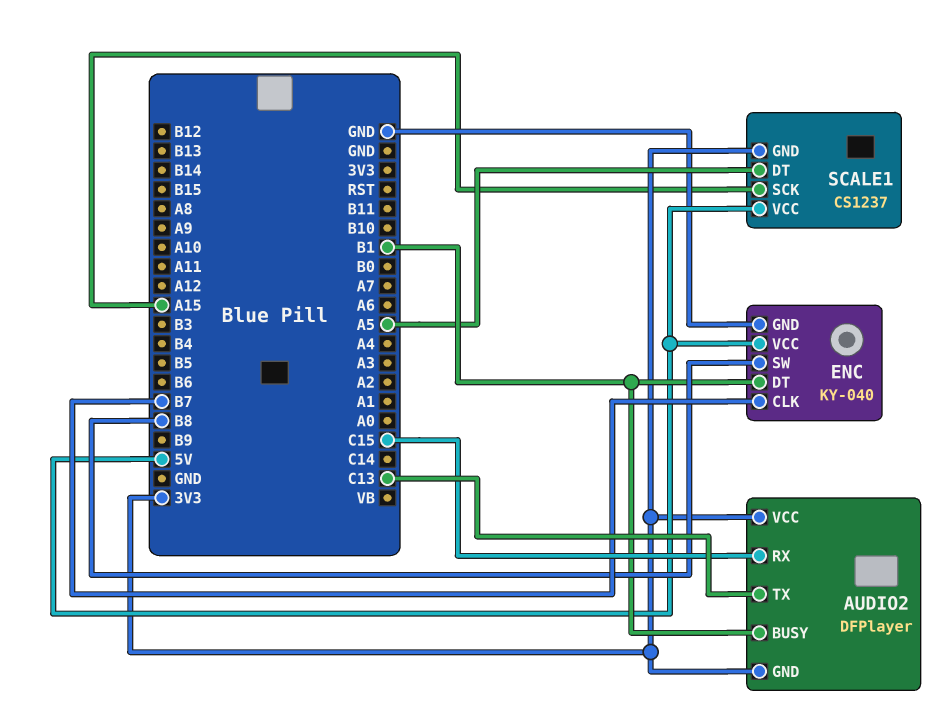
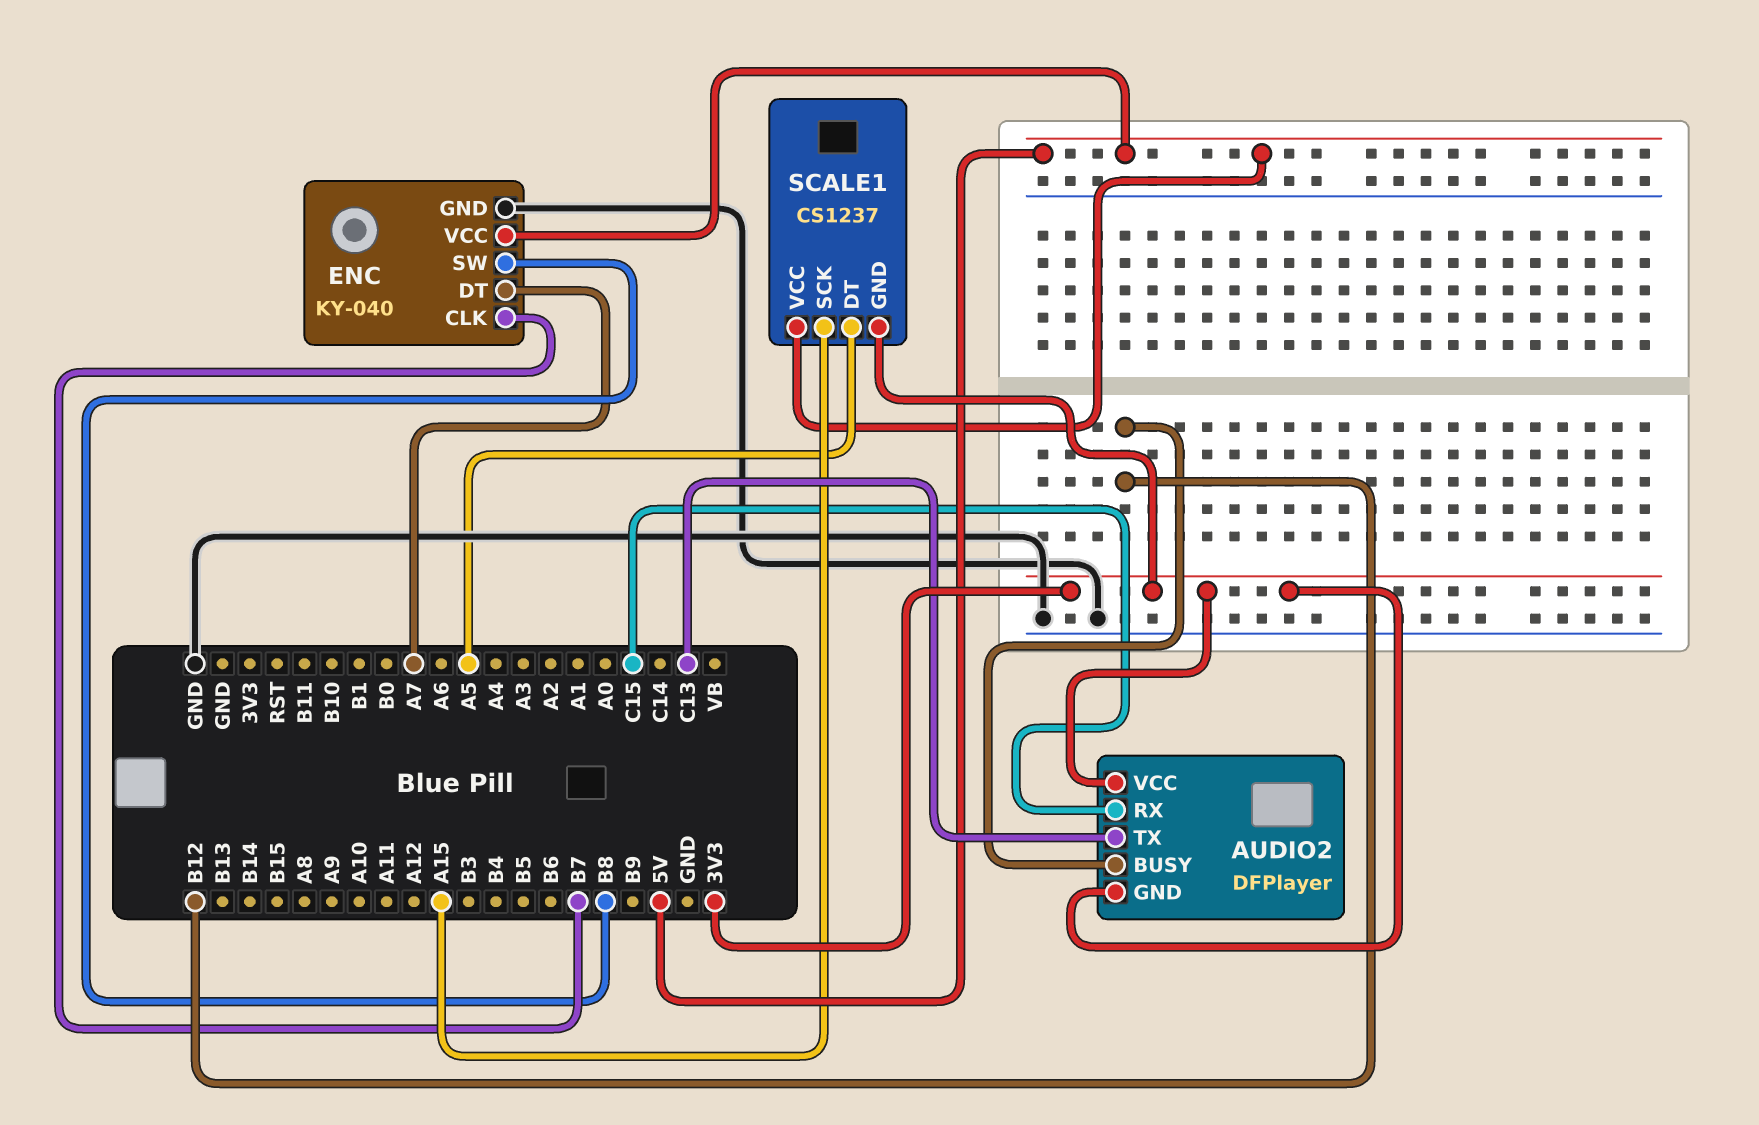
AUDIO2 pin BUSY: B1 -> B12
ENC pin DT: B1 -> A7

